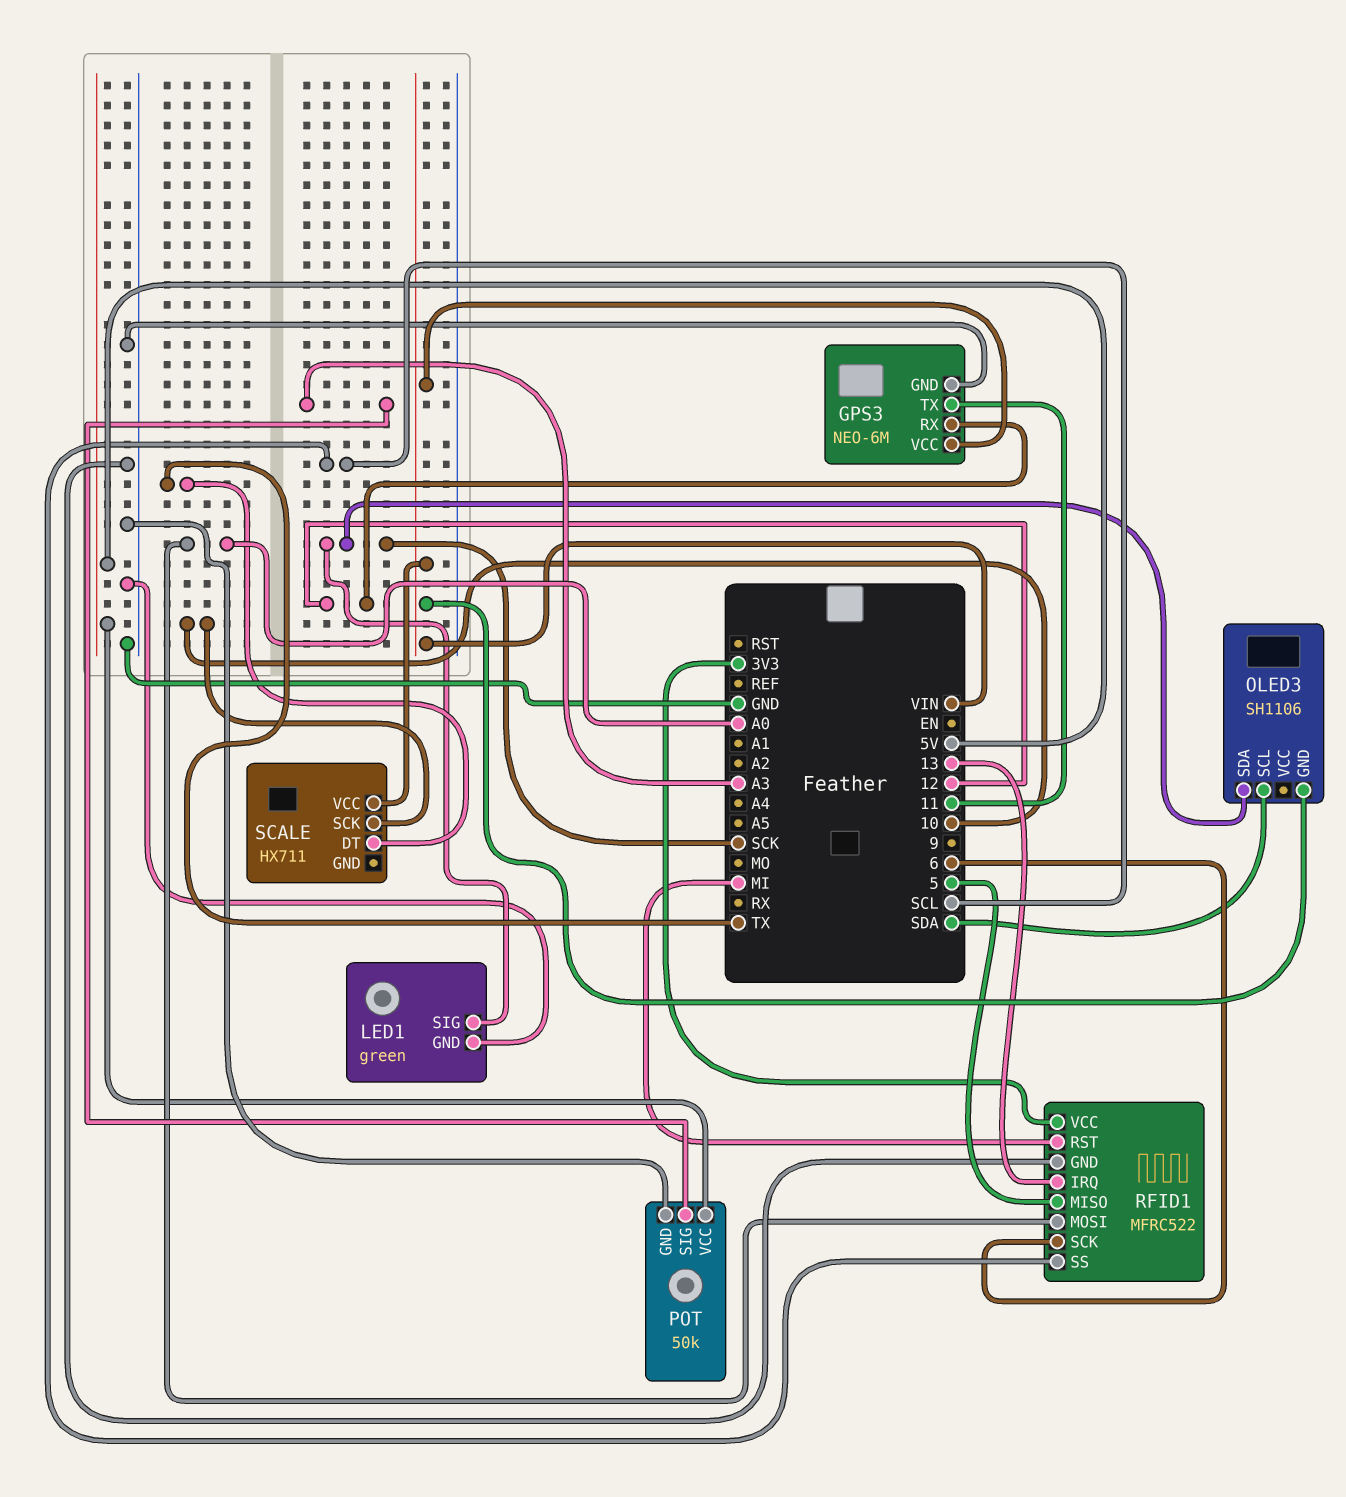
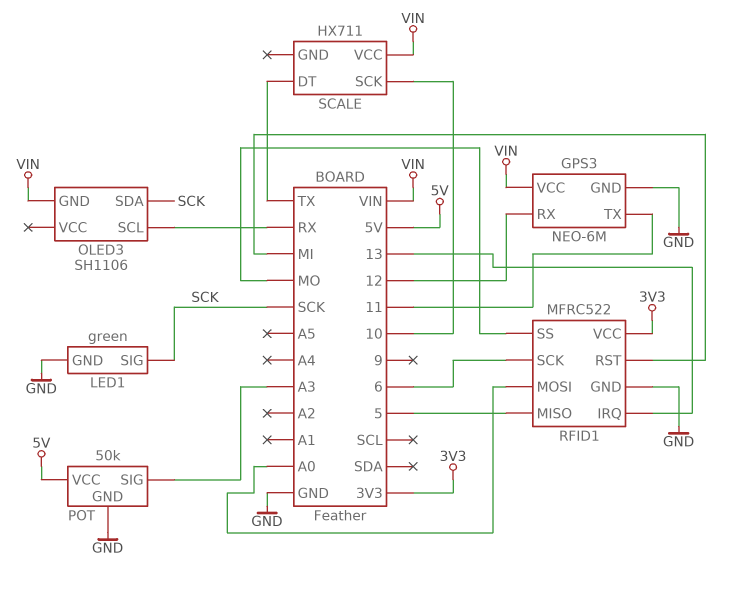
OLED3 pin SCL: SDA -> RX
RFID1 pin SS: SCL -> MO

